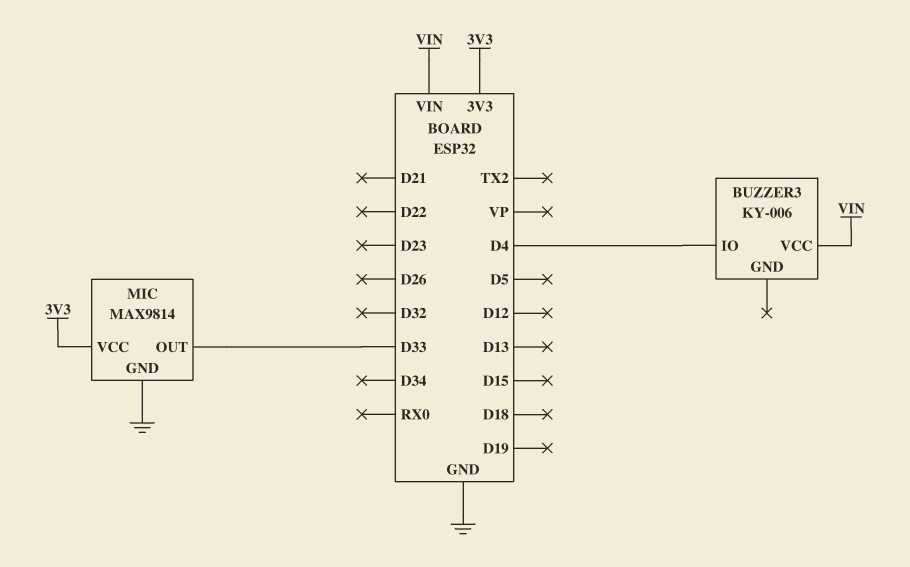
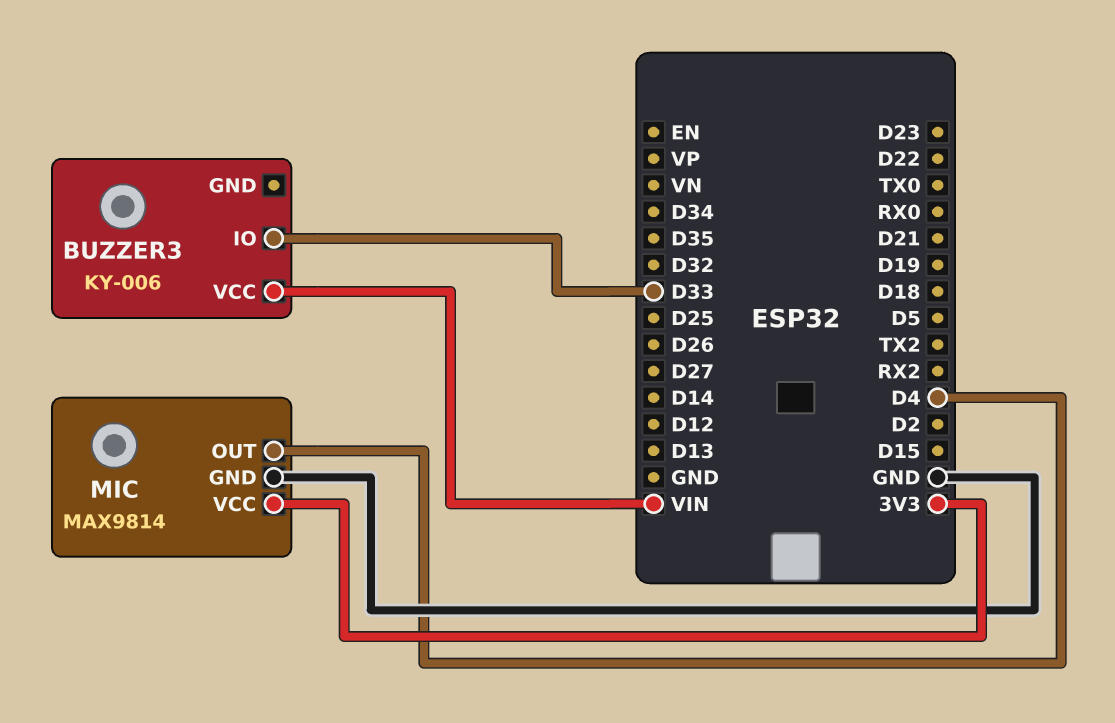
BUZZER3 pin IO: D4 -> D33
MIC pin OUT: D33 -> D4

